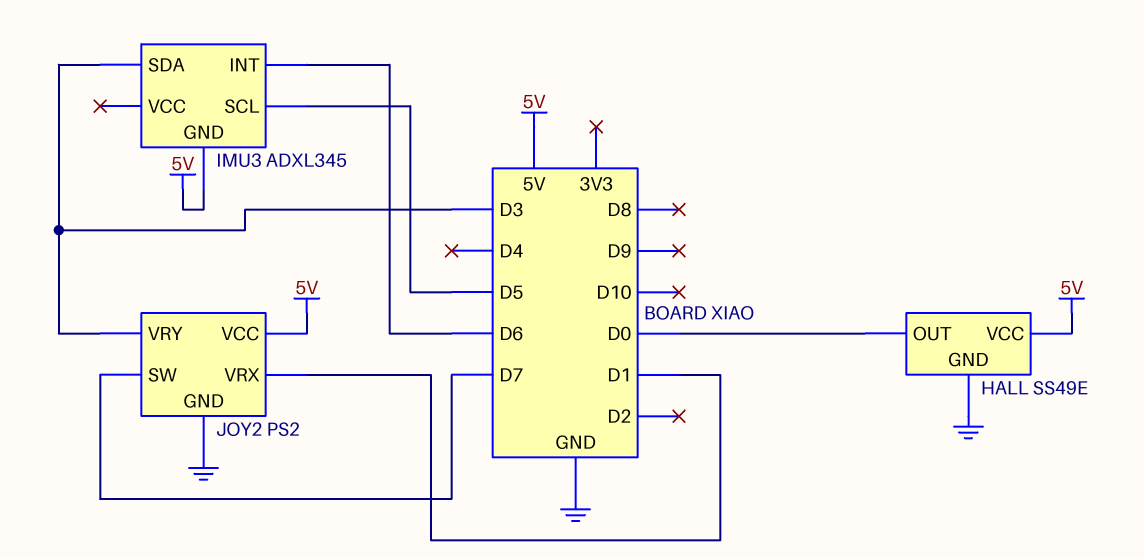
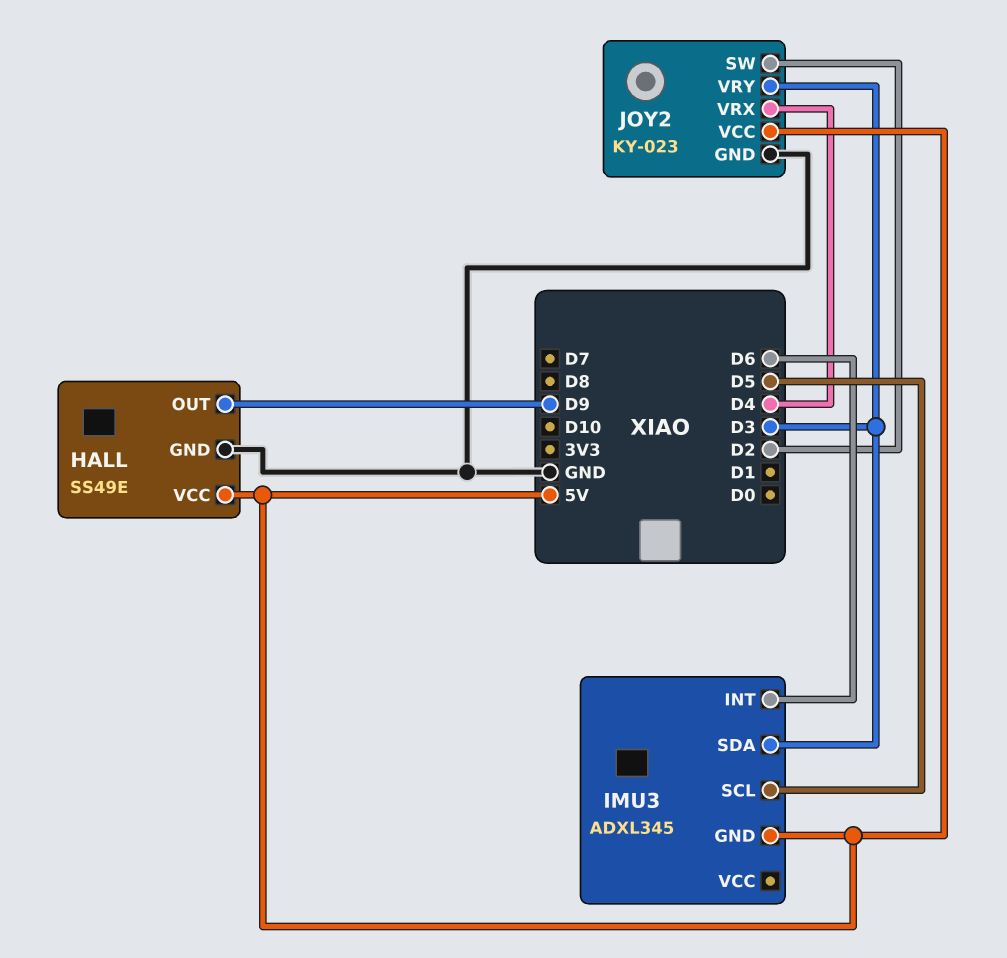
HALL pin OUT: D0 -> D9
JOY2: PS2 -> KY-023
JOY2 pin SW: D7 -> D2
JOY2 pin VRX: D1 -> D4

